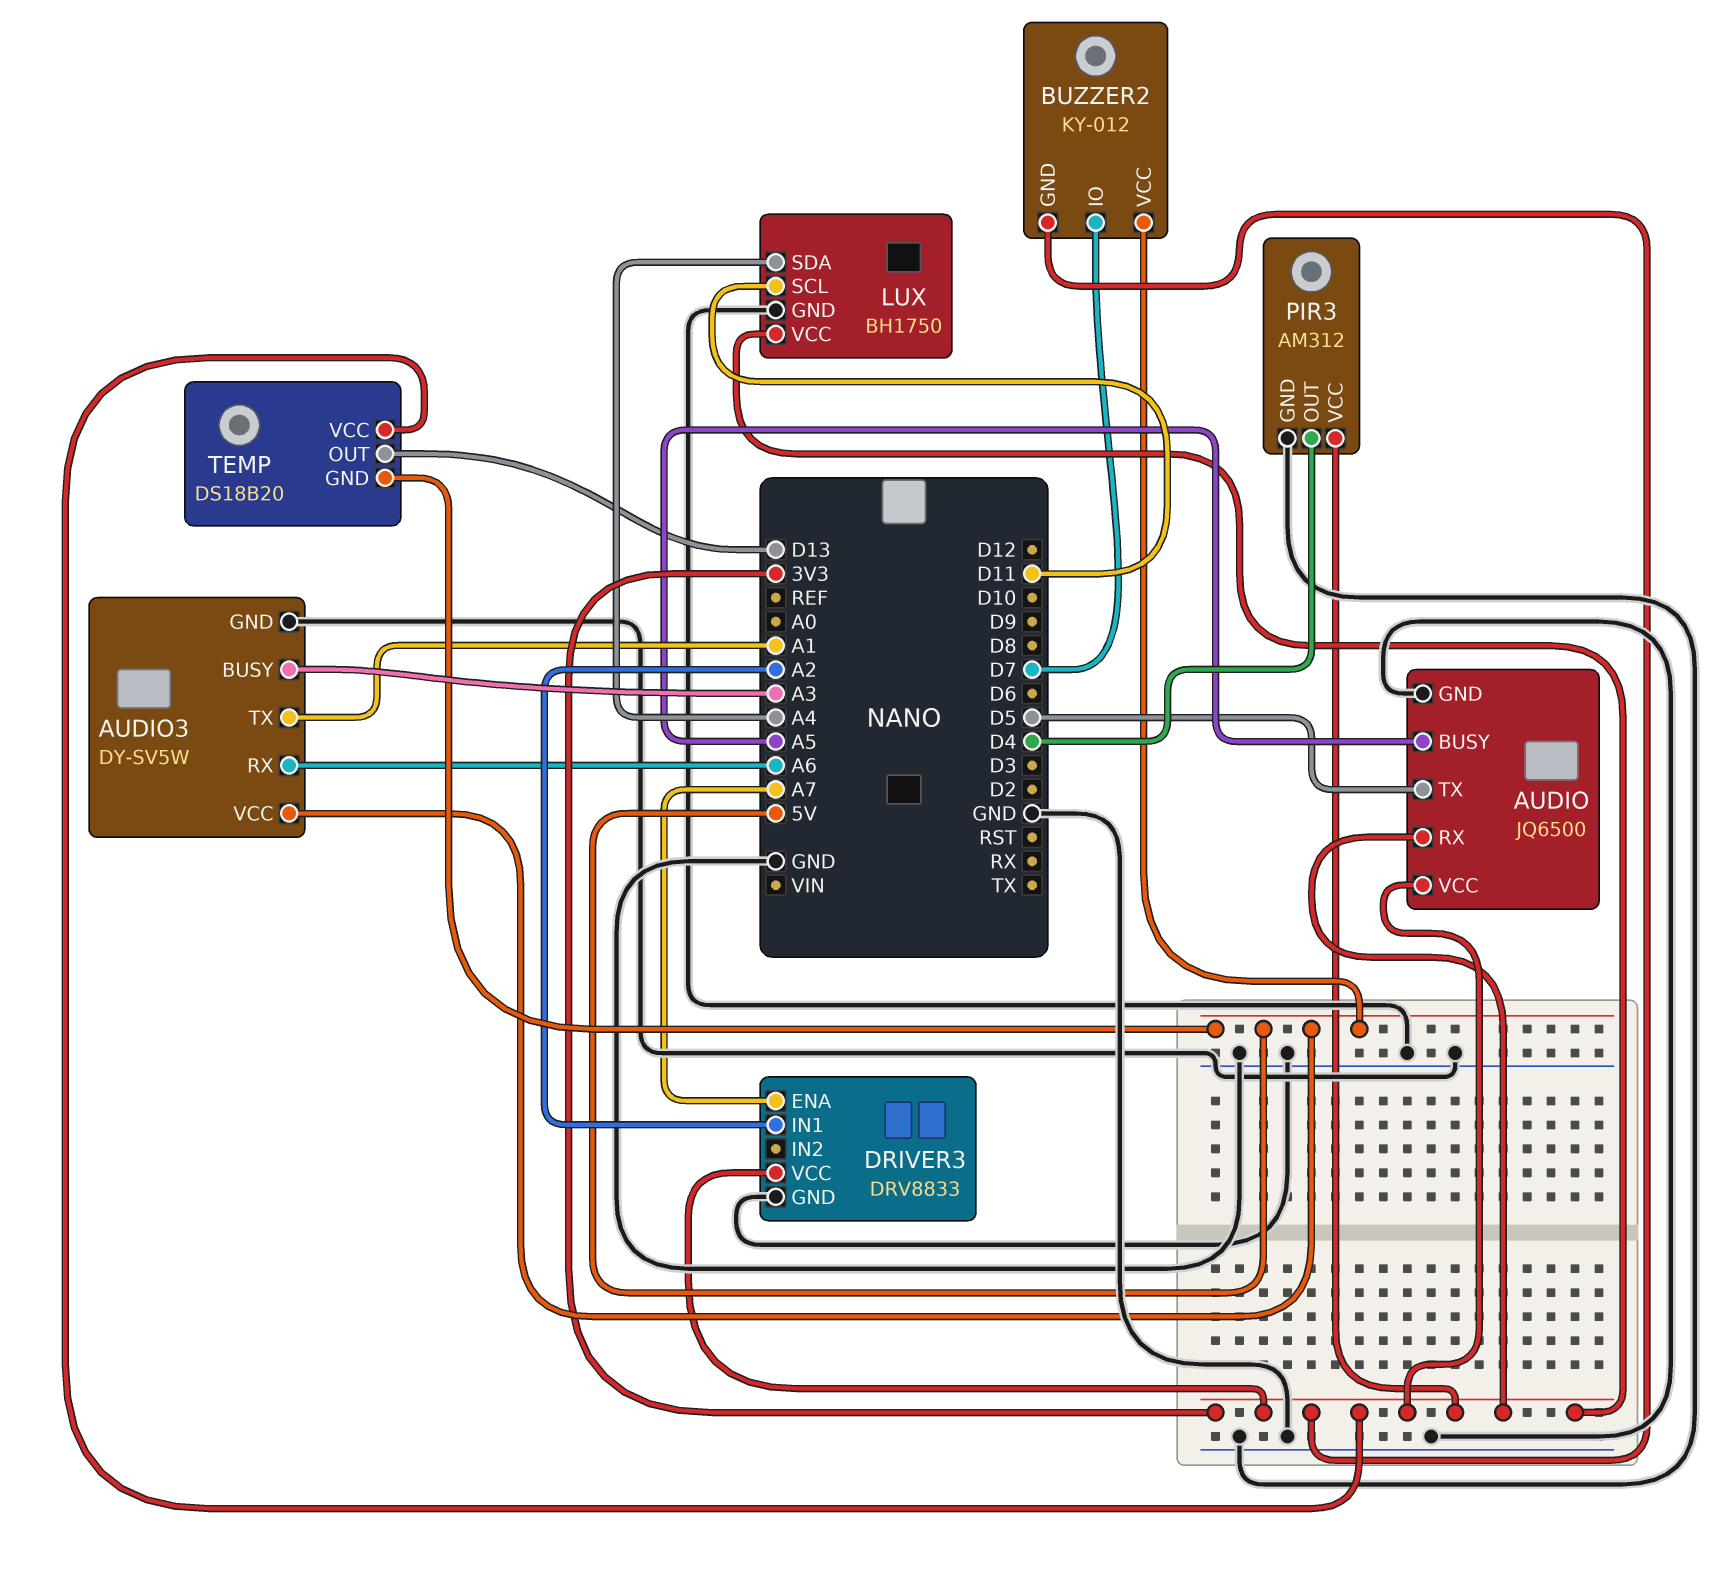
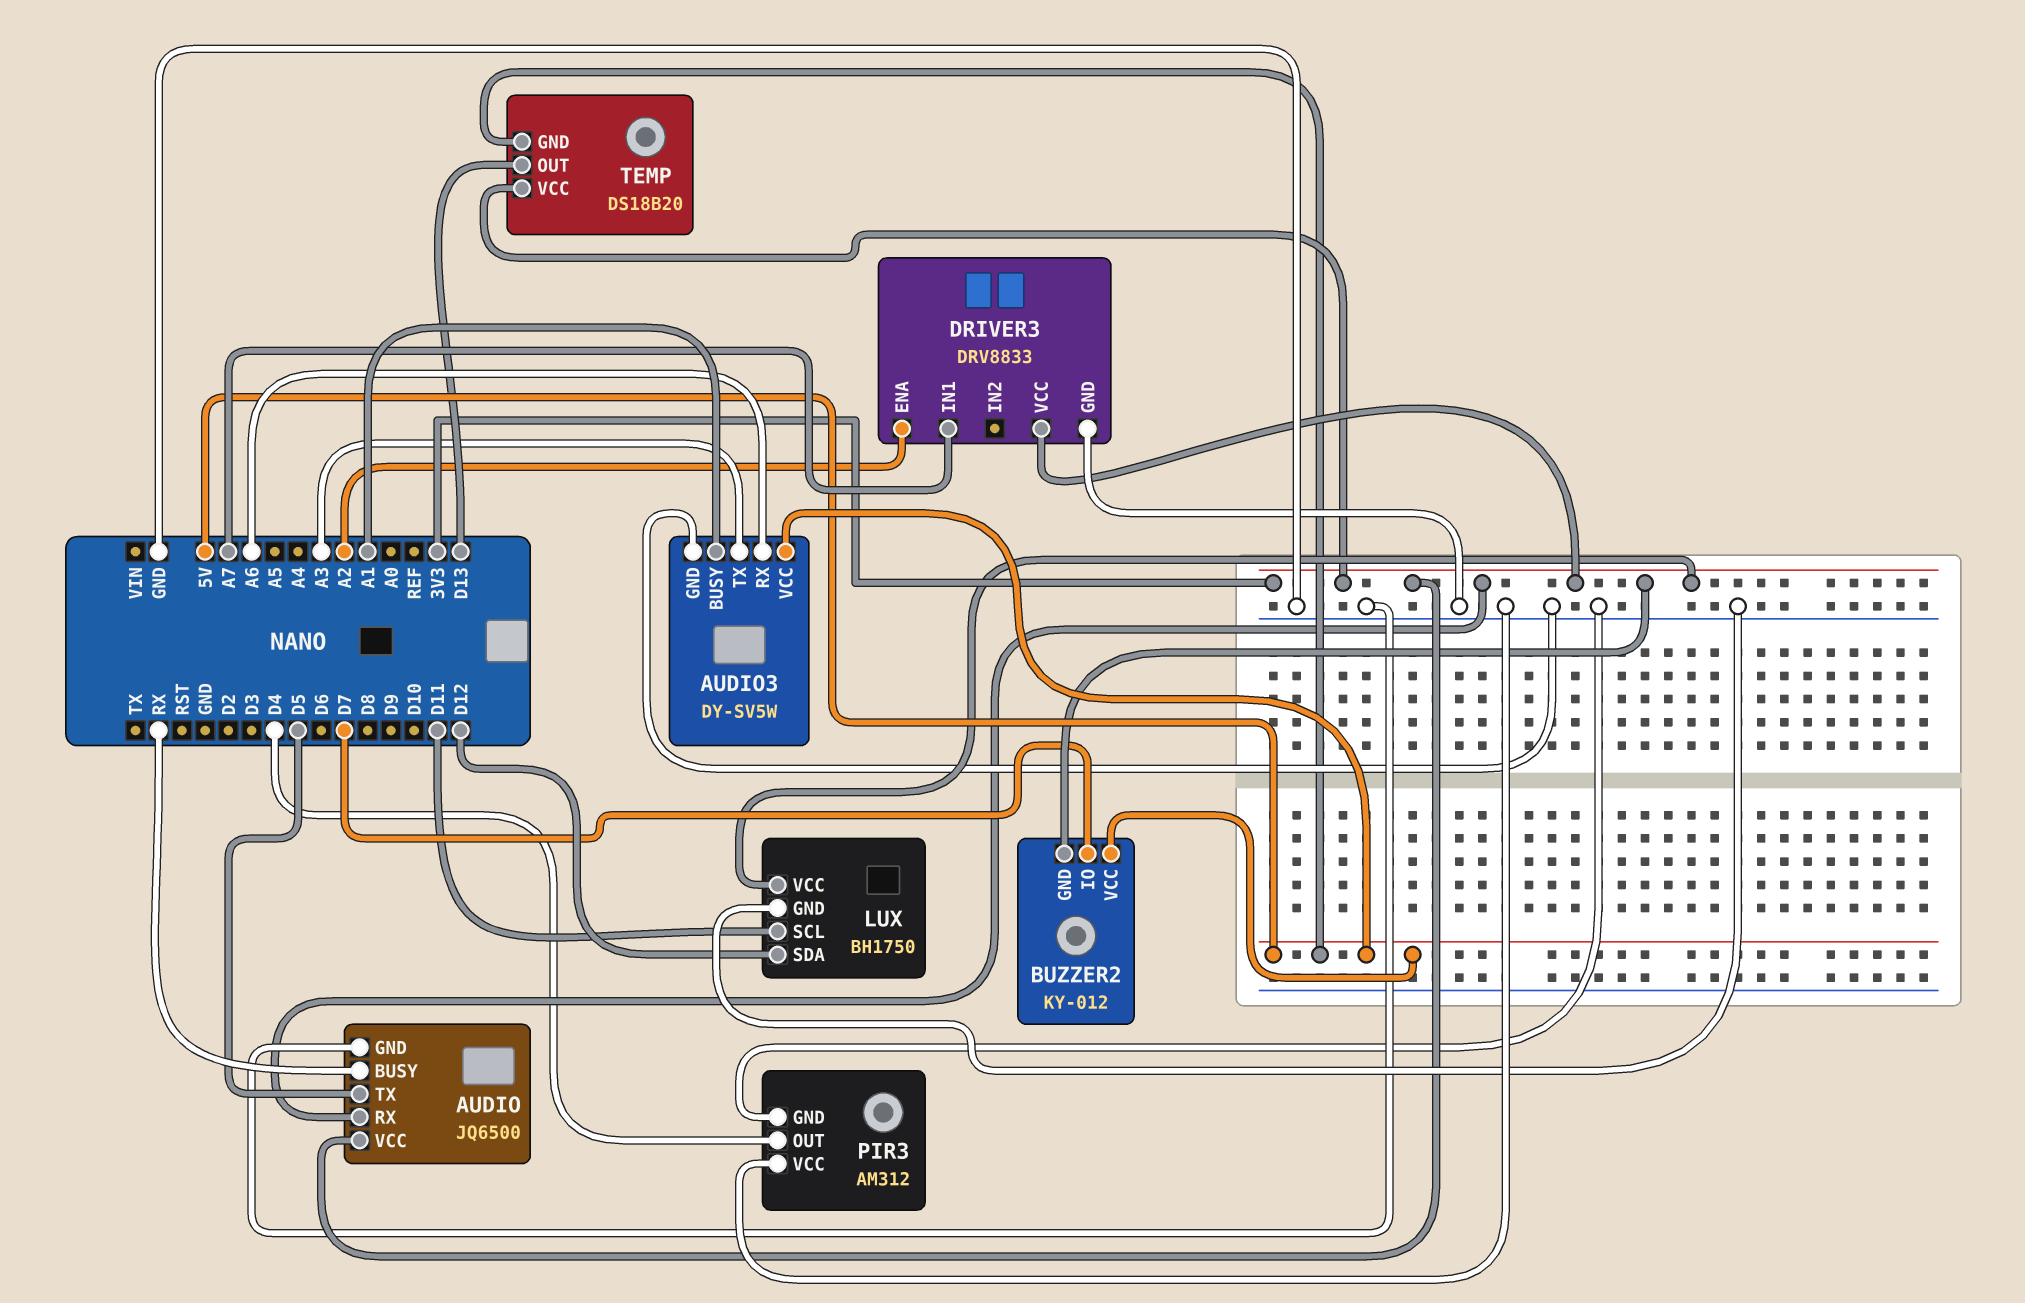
AUDIO pin BUSY: A5 -> RX
AUDIO3 pin BUSY: A3 -> A1
AUDIO3 pin TX: A1 -> A3
DRIVER3 pin ENA: A7 -> A2
DRIVER3 pin IN1: A2 -> A7
LUX pin SDA: A4 -> D12
PIR3 pin VCC: 3V3 -> GND

